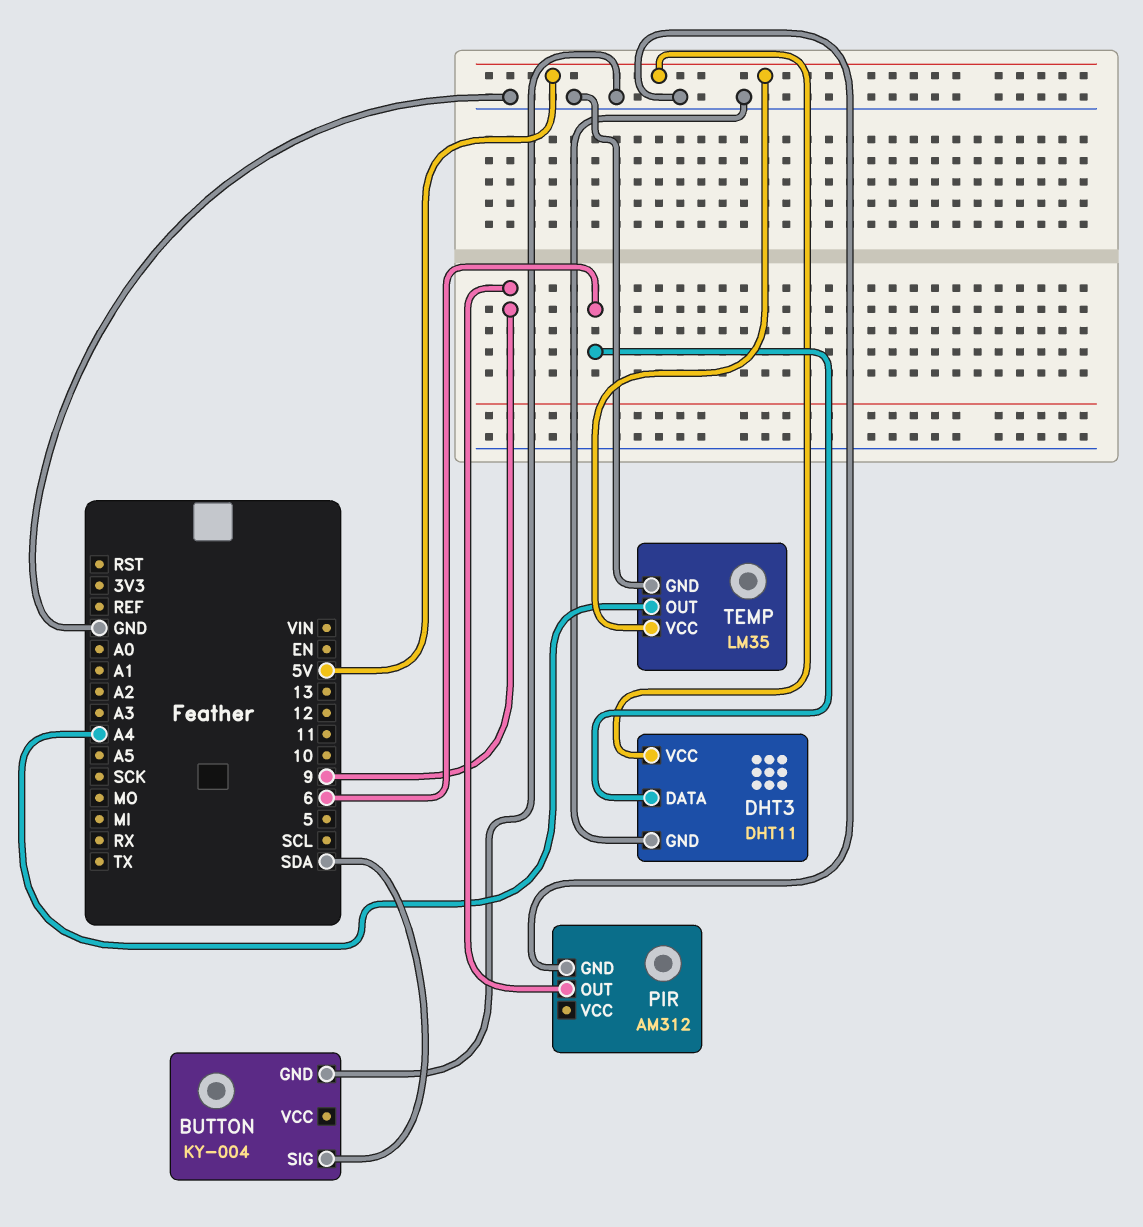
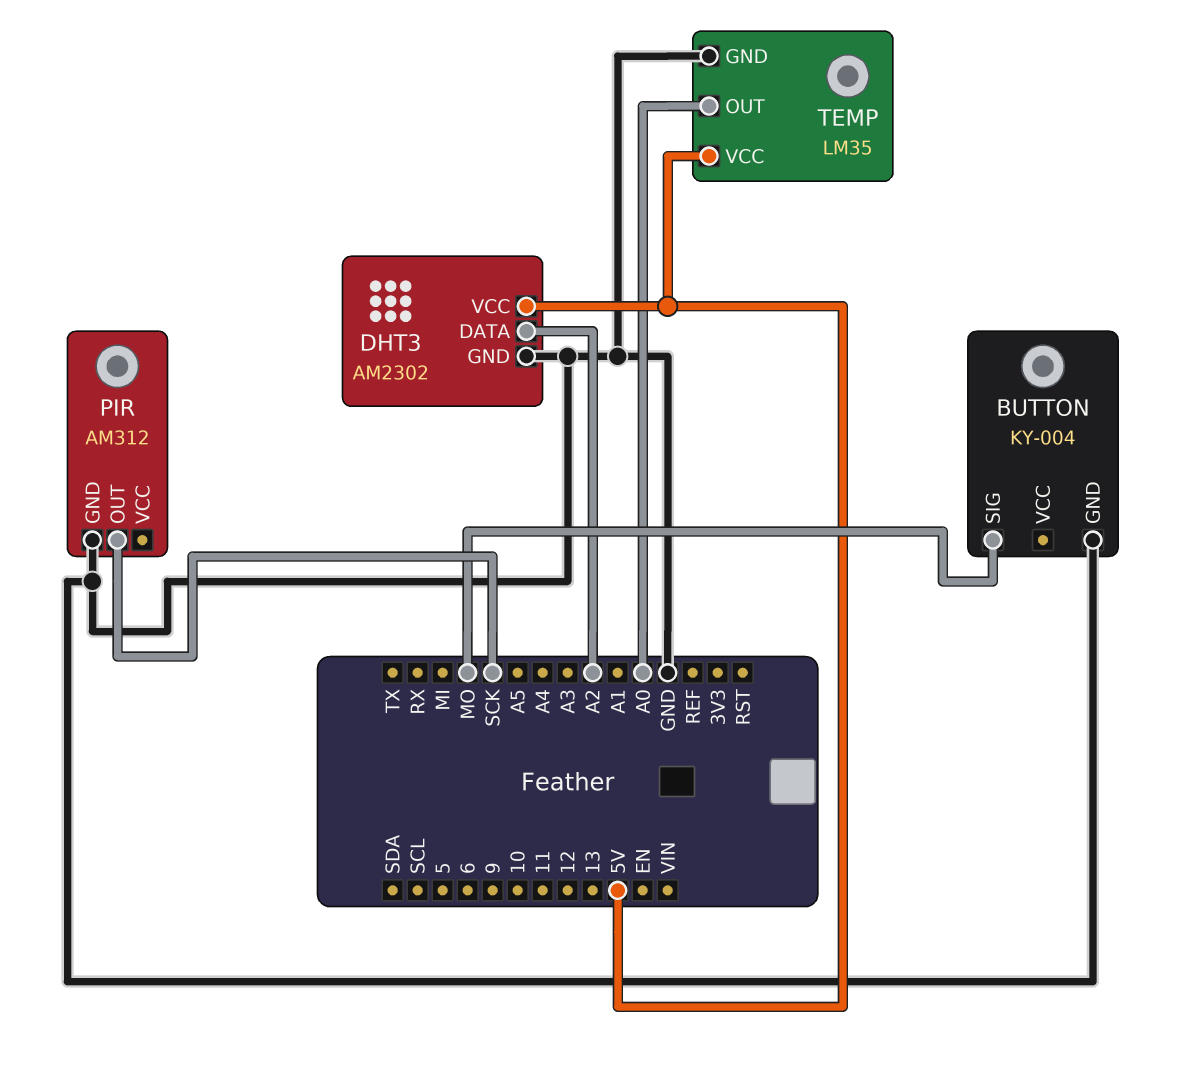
BUTTON pin SIG: SDA -> MO
DHT3: DHT11 -> AM2302
DHT3 pin DATA: 6 -> A2
PIR pin OUT: 9 -> SCK
TEMP pin OUT: A4 -> A0

